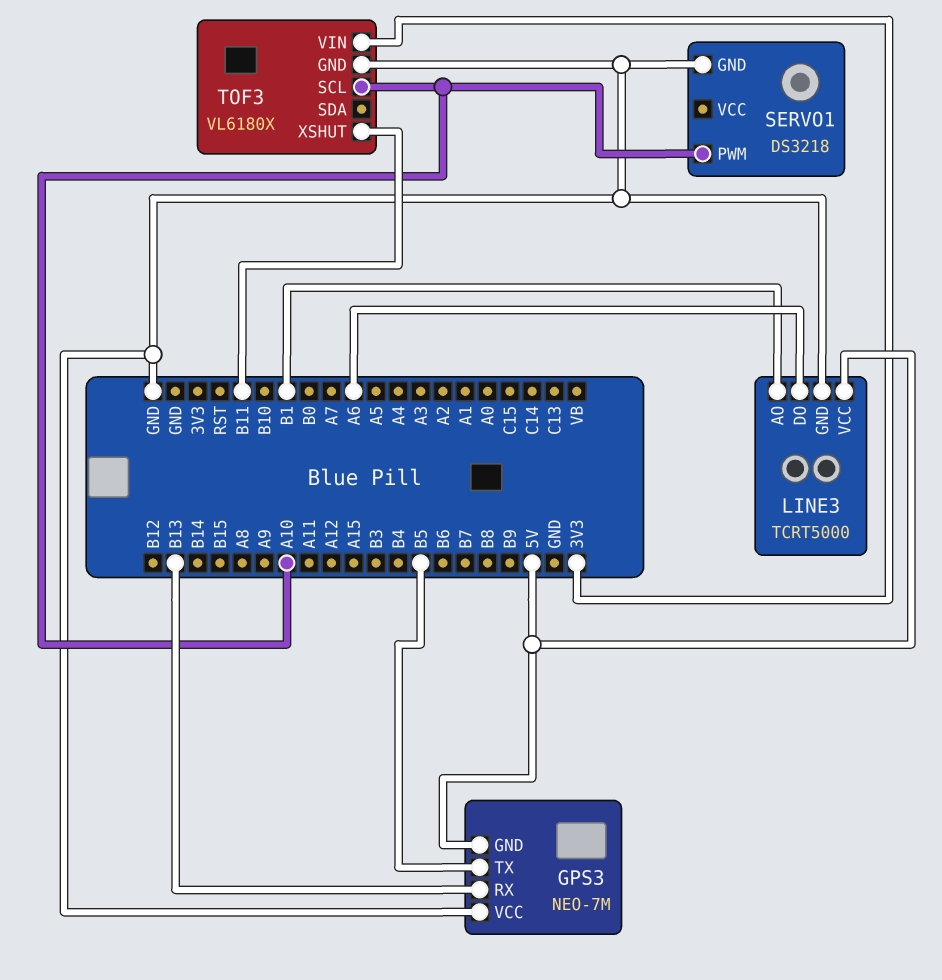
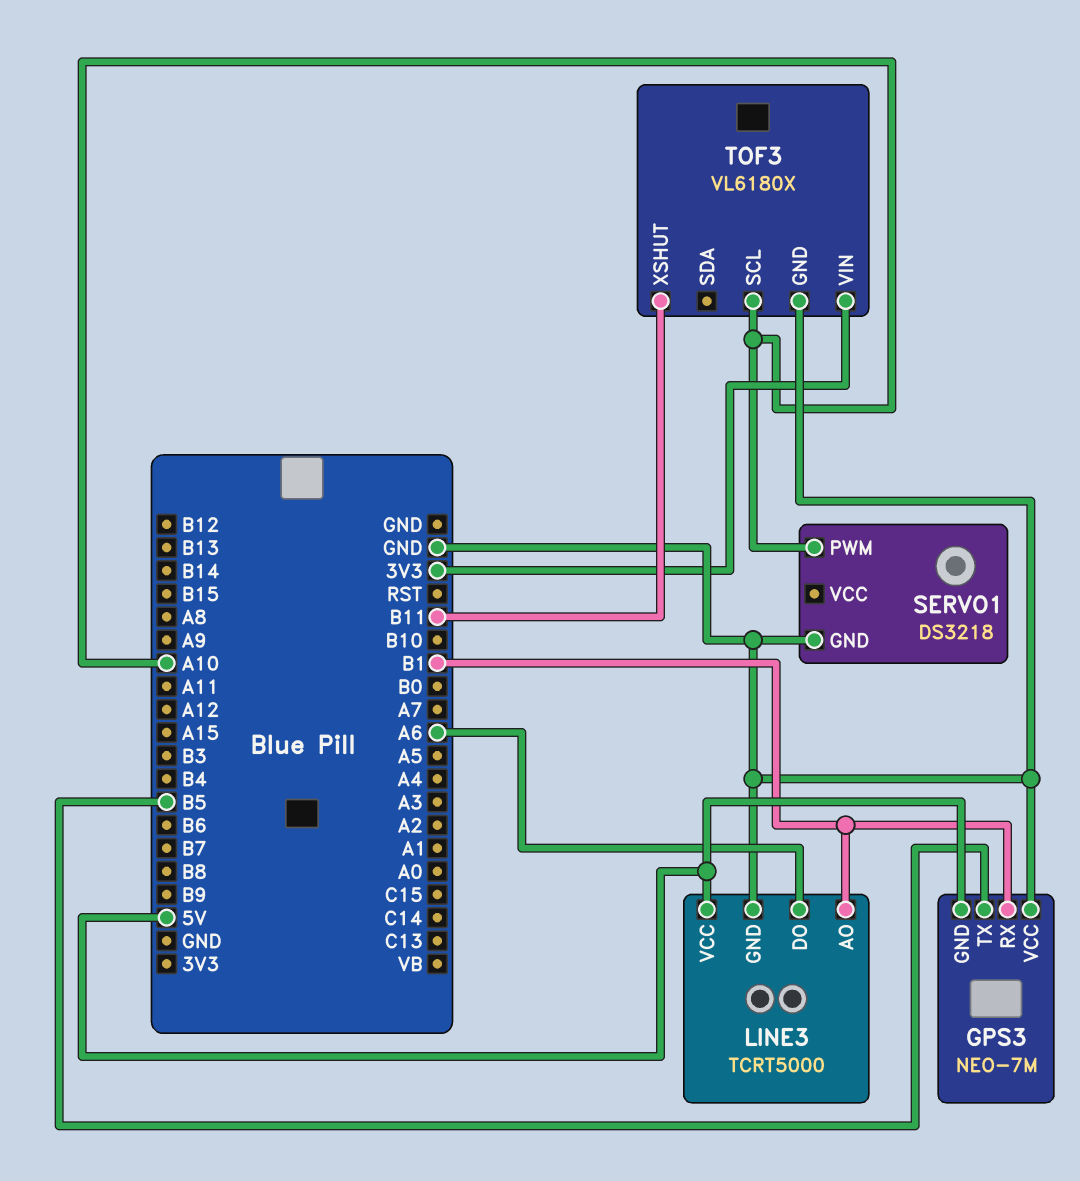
GPS3 pin RX: B13 -> B1

